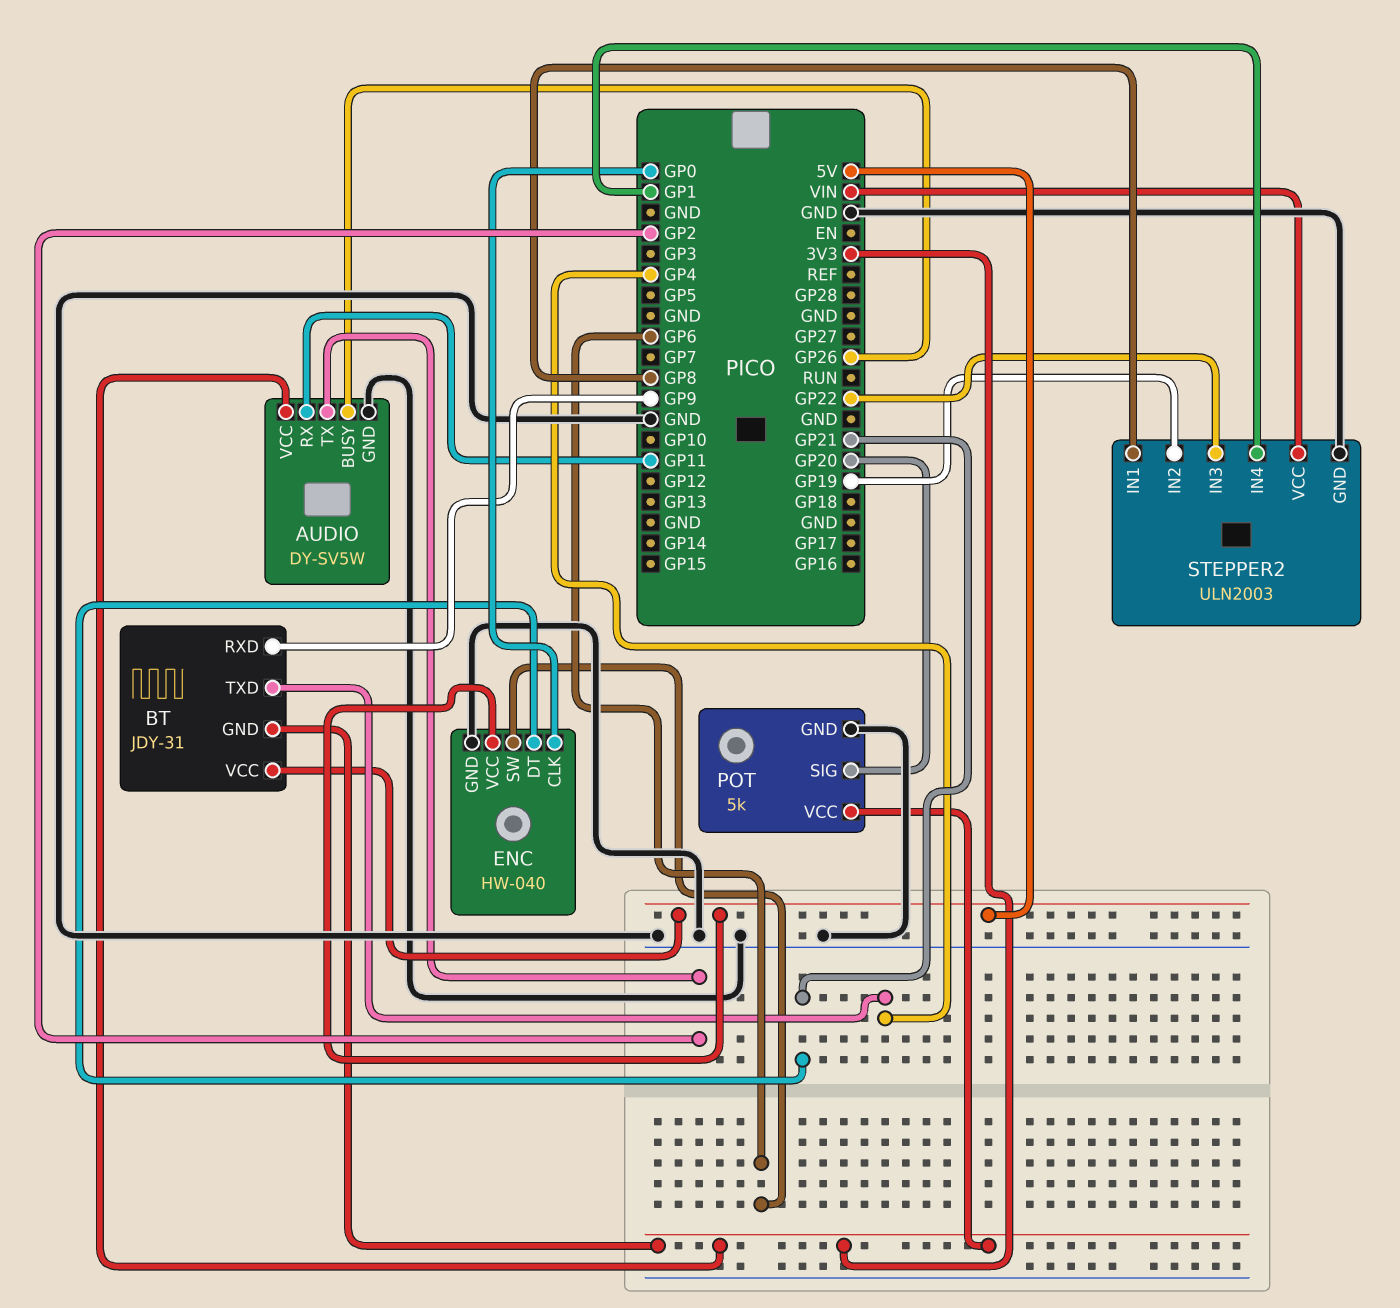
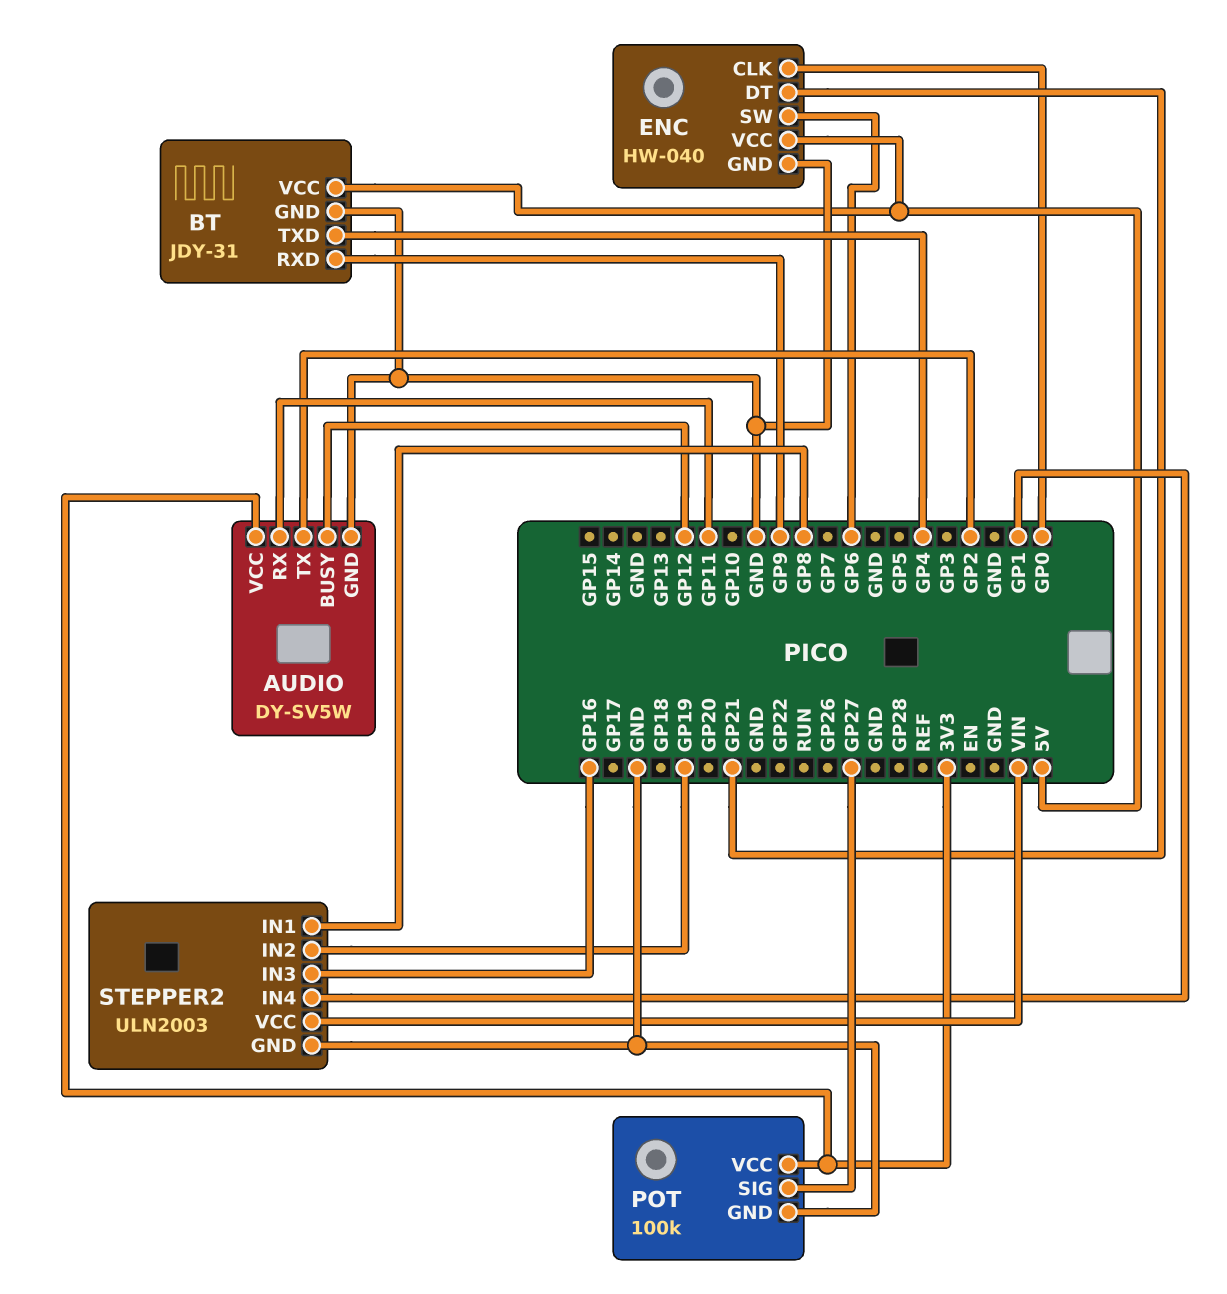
AUDIO pin BUSY: GP26 -> GP12
BT pin GND: 3V3 -> GND
POT: 5k -> 100k
POT pin SIG: GP20 -> GP27
STEPPER2 pin IN3: GP22 -> GP16

